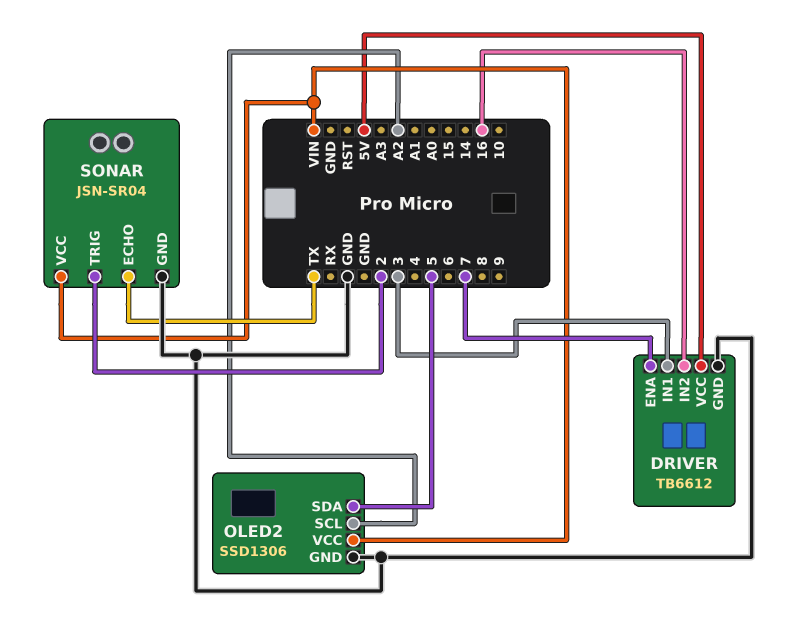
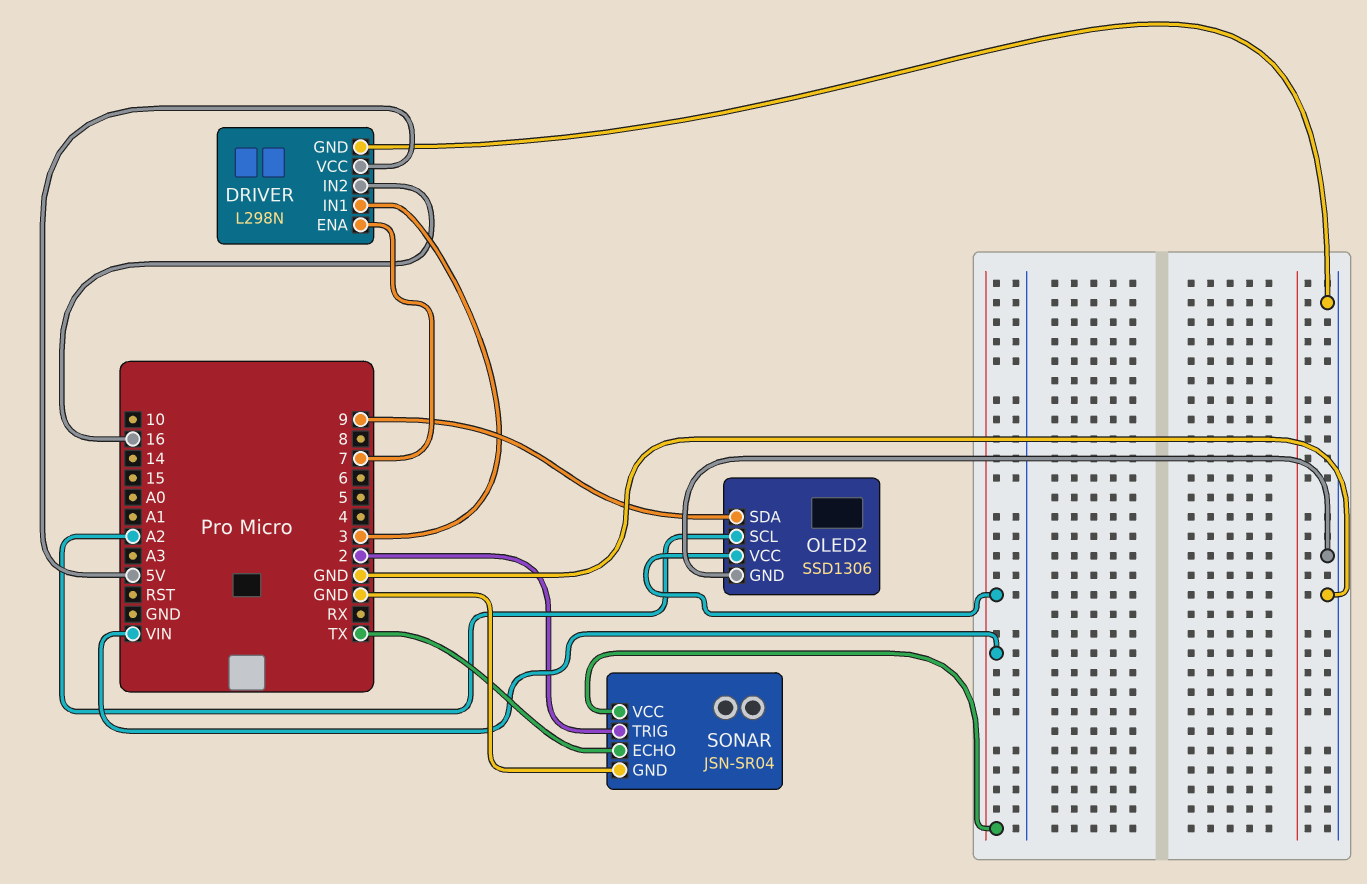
DRIVER: TB6612 -> L298N
OLED2 pin SDA: 5 -> 9

